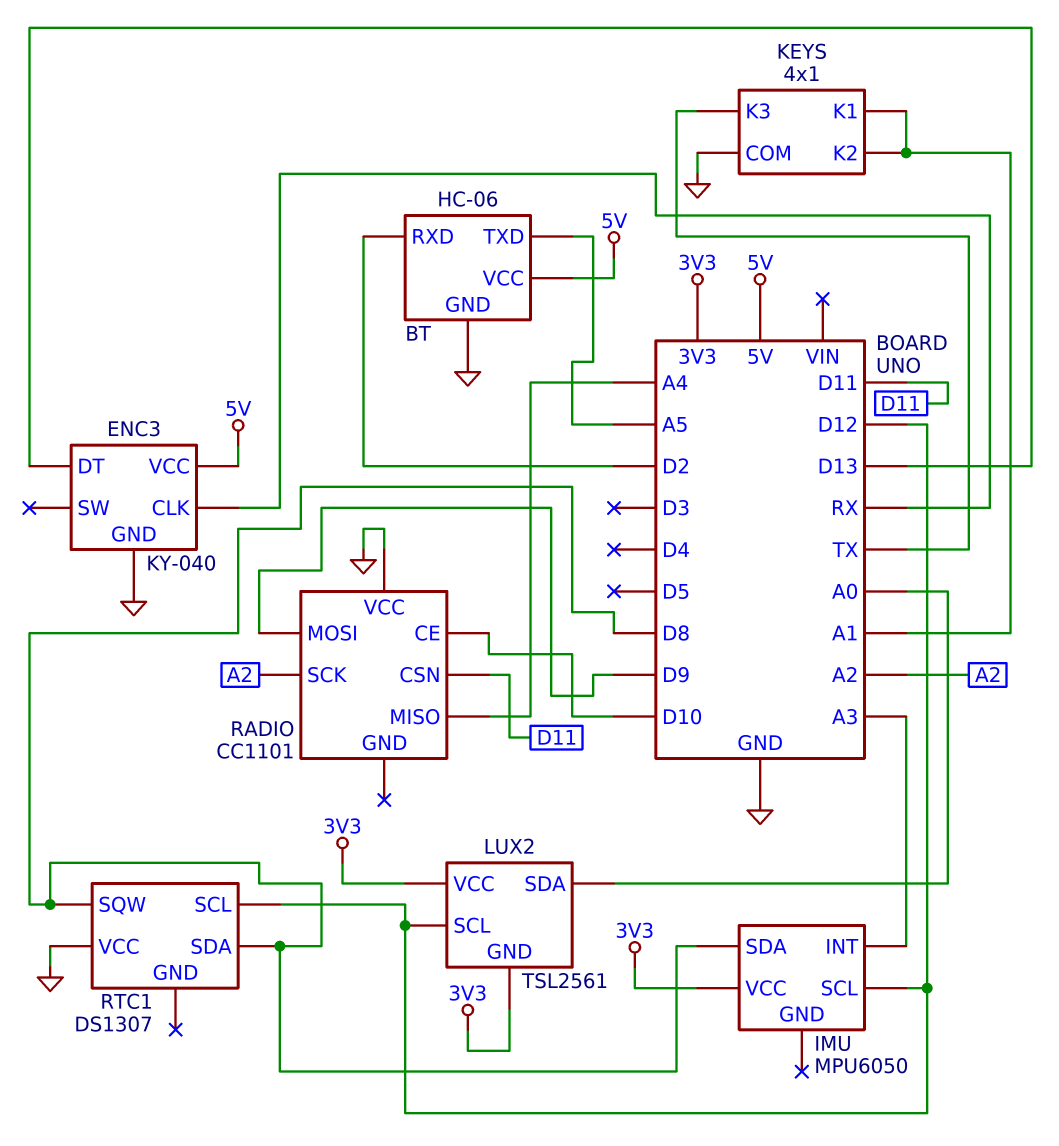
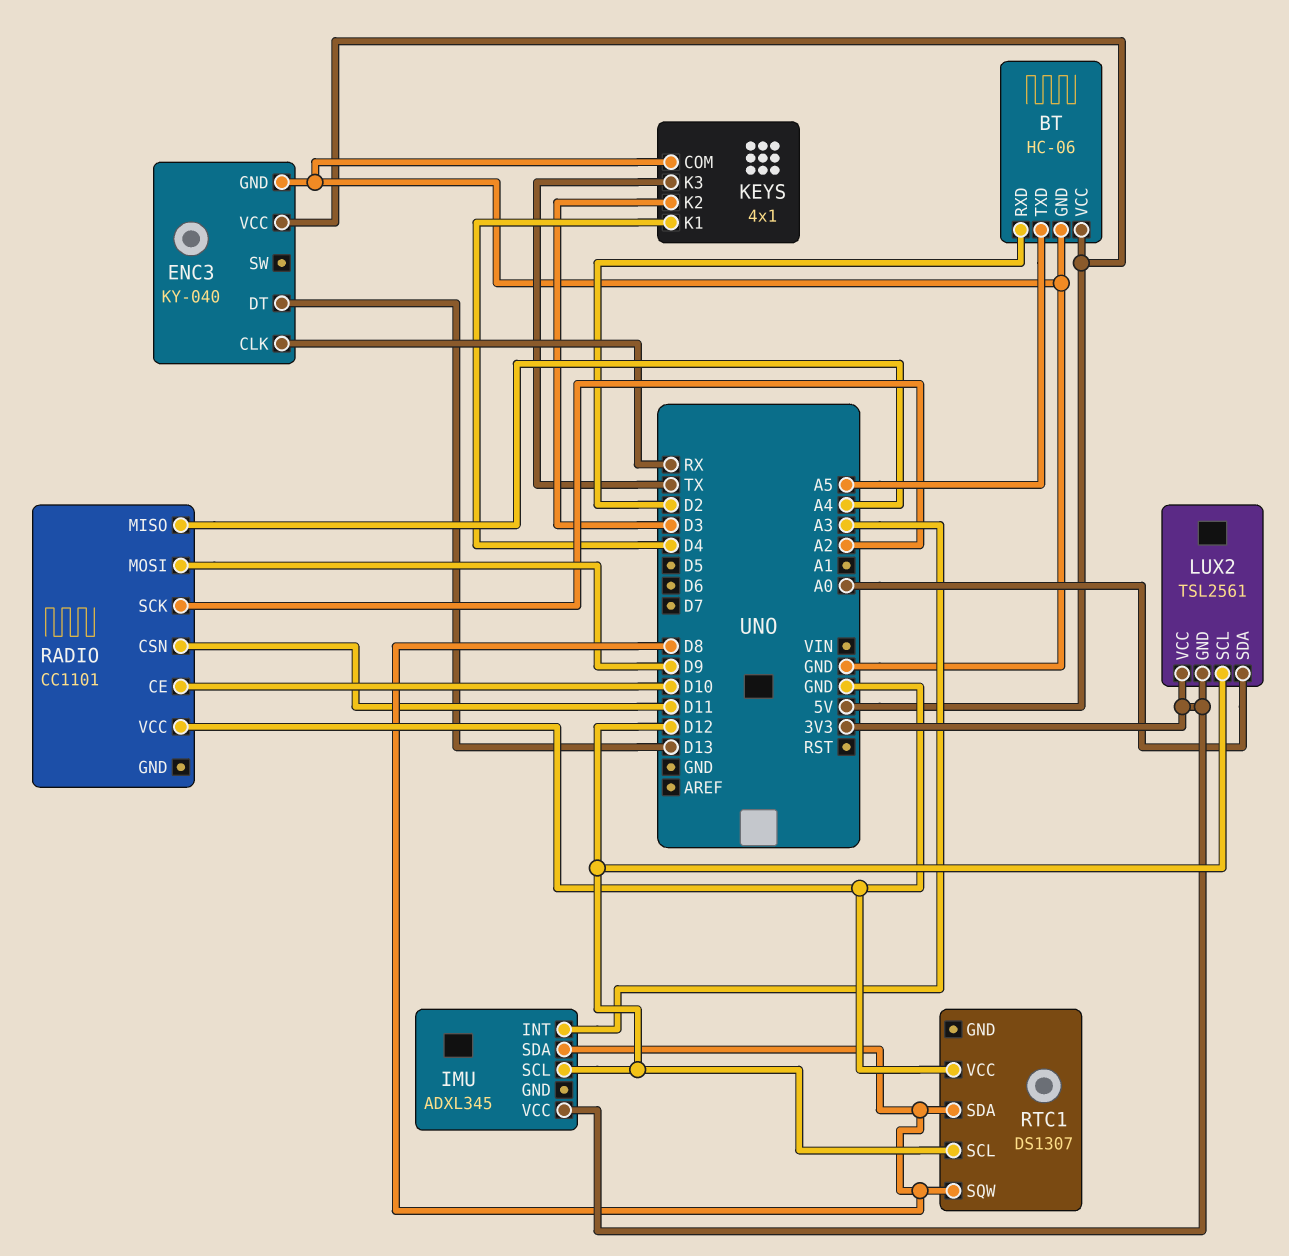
IMU: MPU6050 -> ADXL345
KEYS pin K1: A1 -> D4
KEYS pin K2: A1 -> D3

